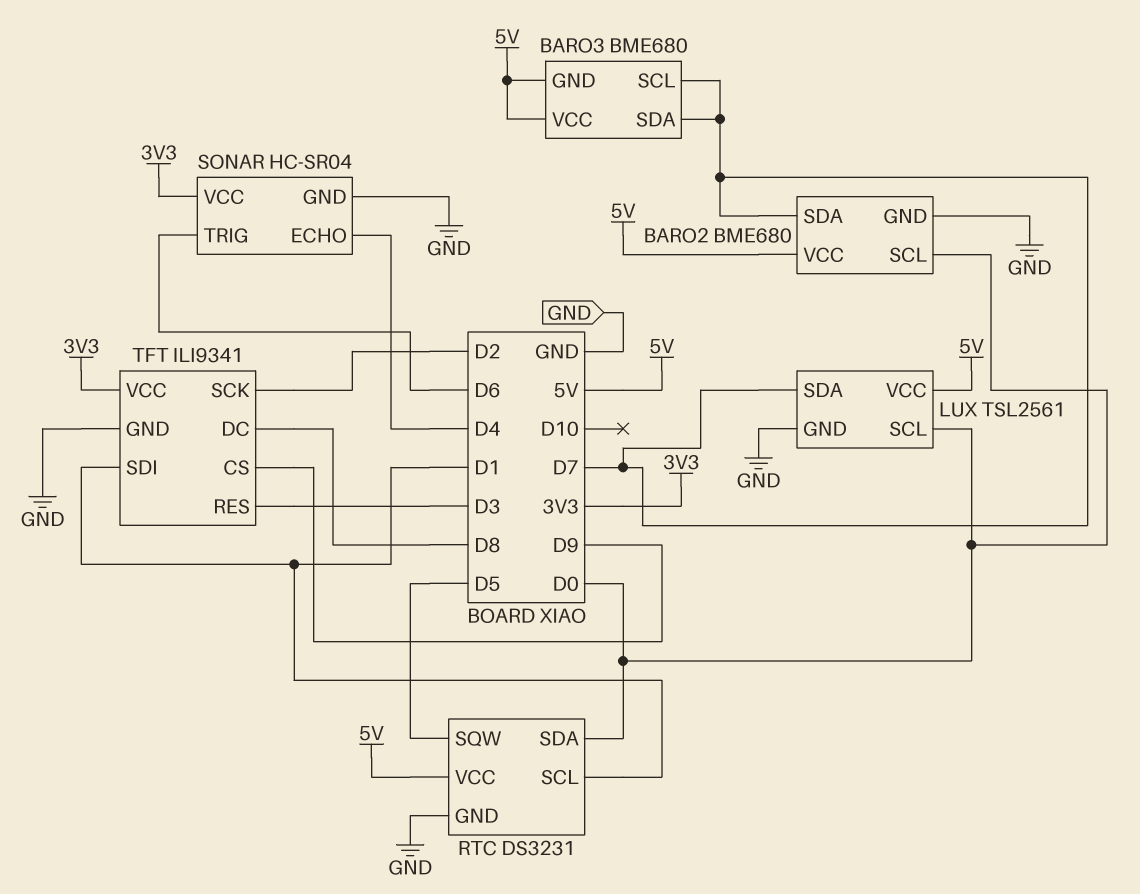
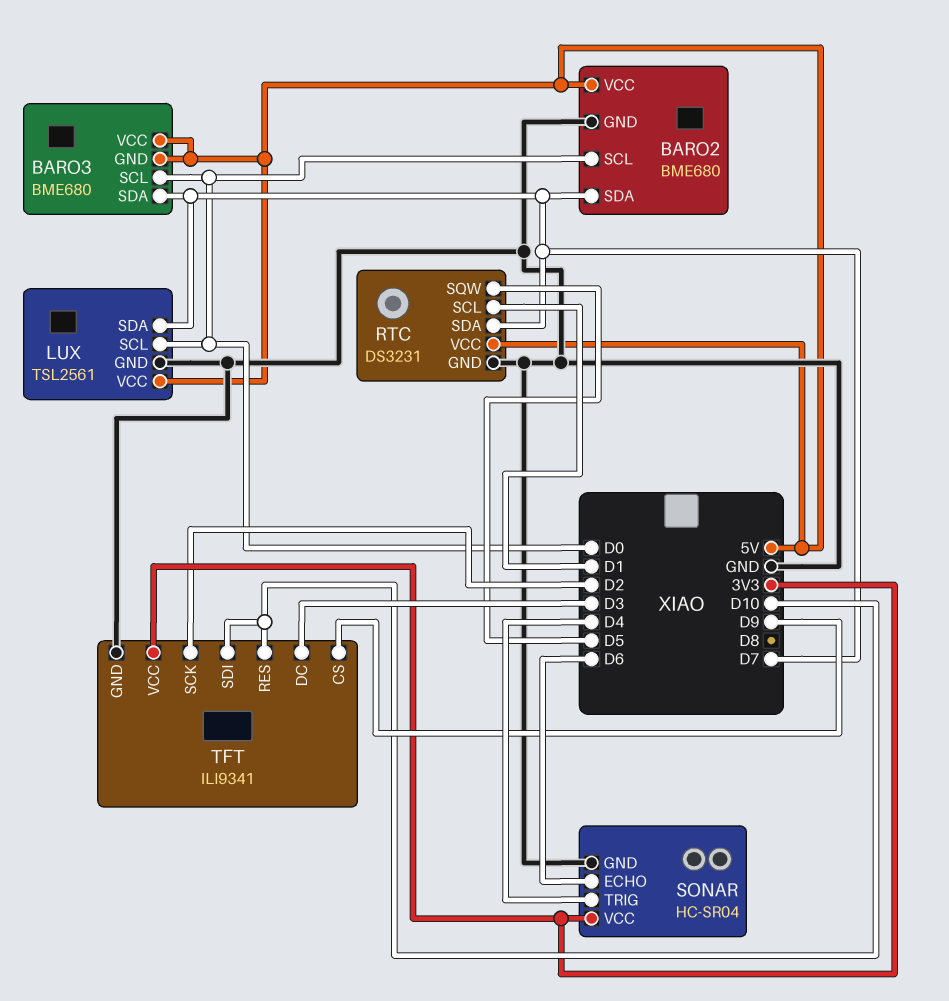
BARO3 pin SCL: D7 -> D0
RTC pin SDA: D0 -> D7
SONAR pin ECHO: D4 -> D6
SONAR pin TRIG: D6 -> D4
TFT pin DC: D8 -> D3
TFT pin RES: D3 -> D10
TFT pin SDI: D1 -> D10

